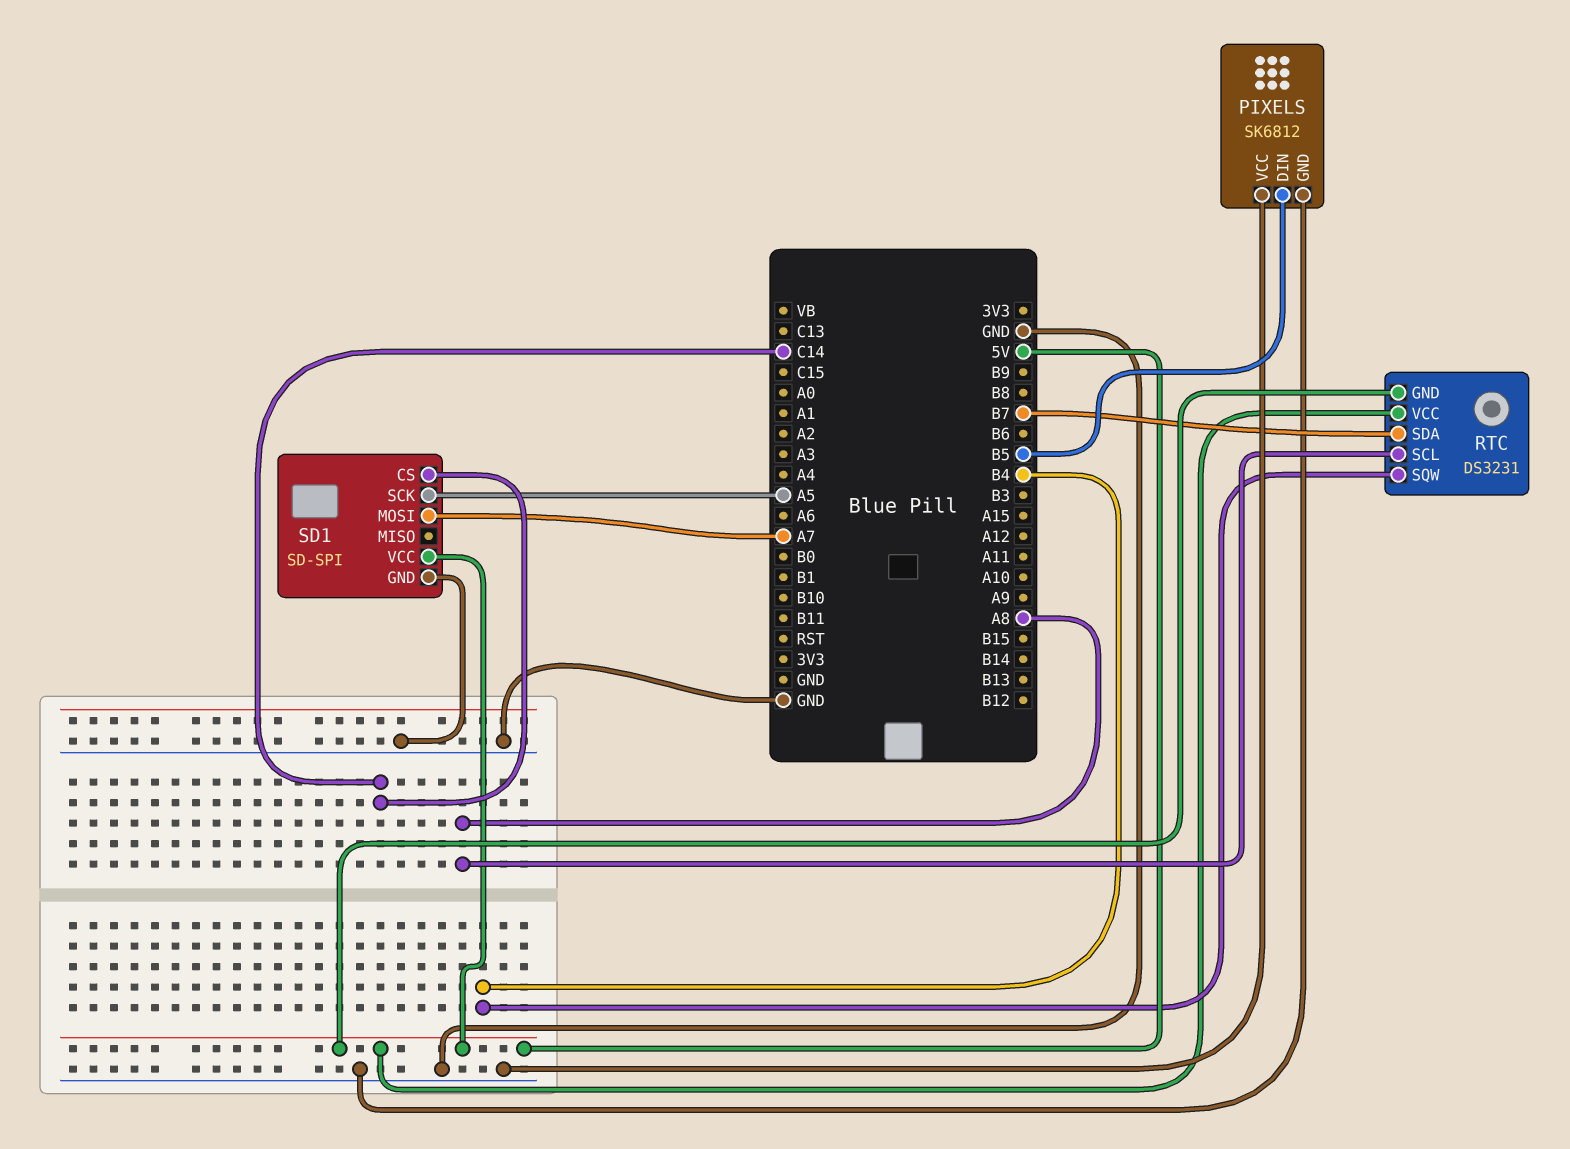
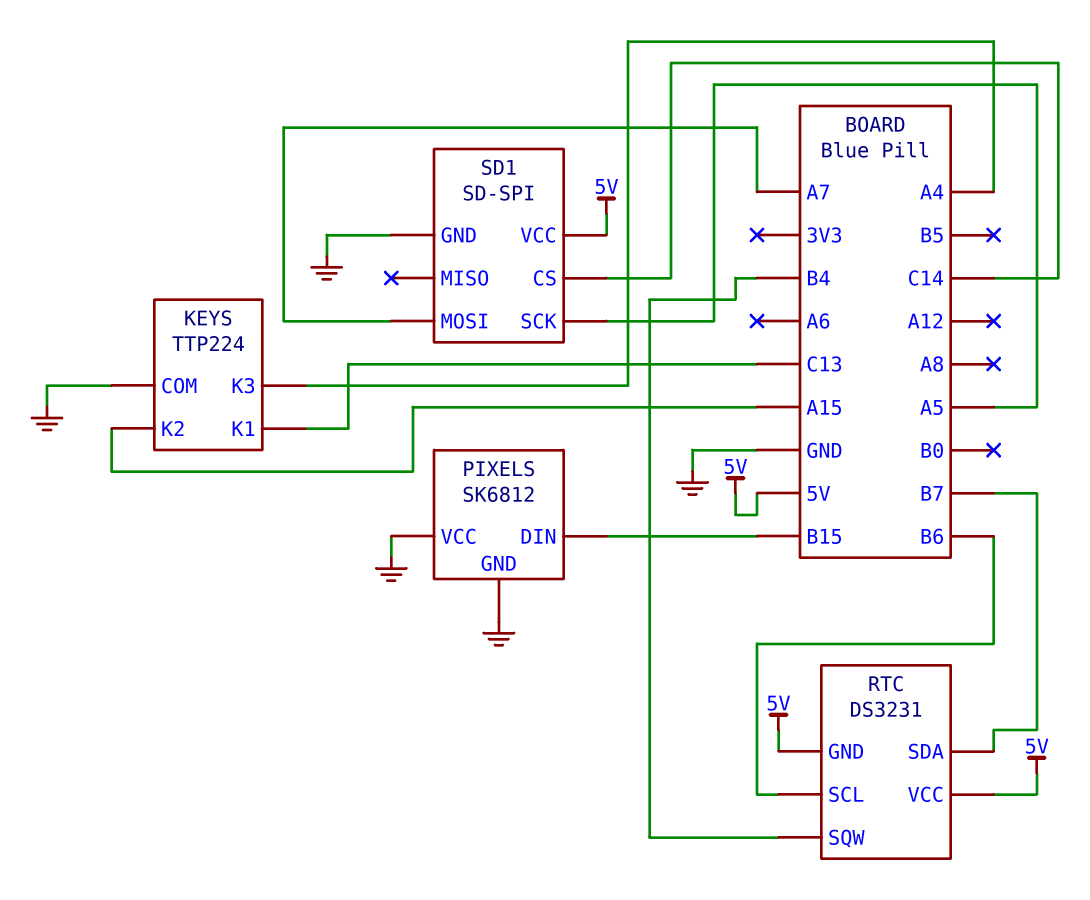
KEYS: none -> TTP224
KEYS pin COM: none -> GND
KEYS pin K1: none -> C13
KEYS pin K2: none -> A15
KEYS pin K3: none -> A4
PIXELS pin DIN: B5 -> B15
RTC pin SCL: A8 -> B6

